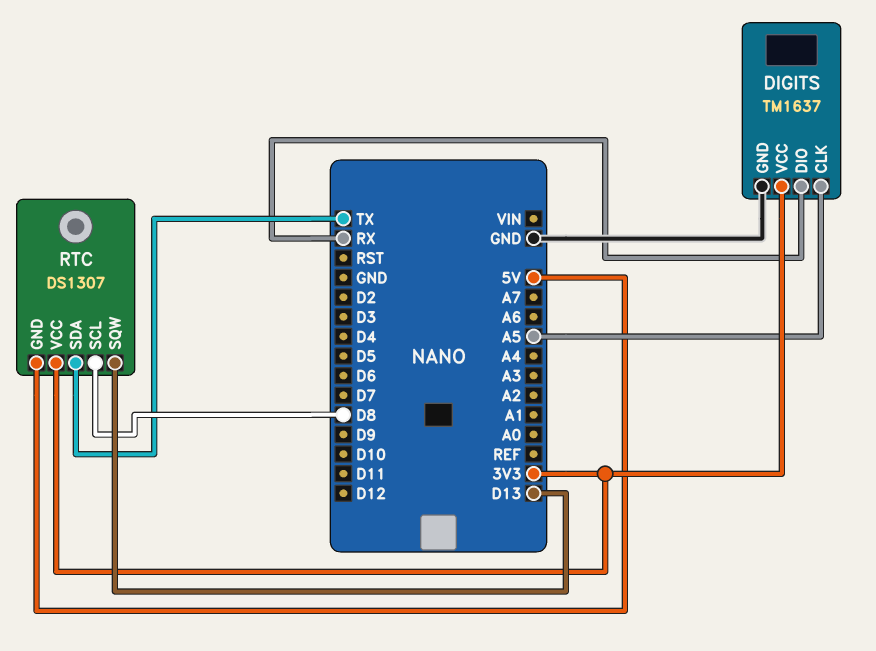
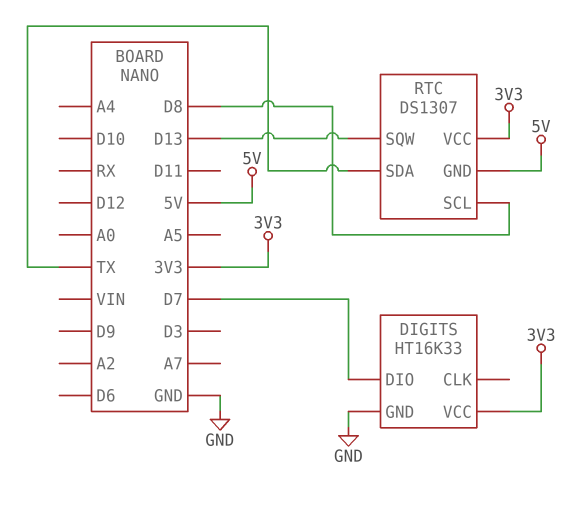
DIGITS: TM1637 -> HT16K33
DIGITS pin CLK: A5 -> none
DIGITS pin DIO: RX -> D7

